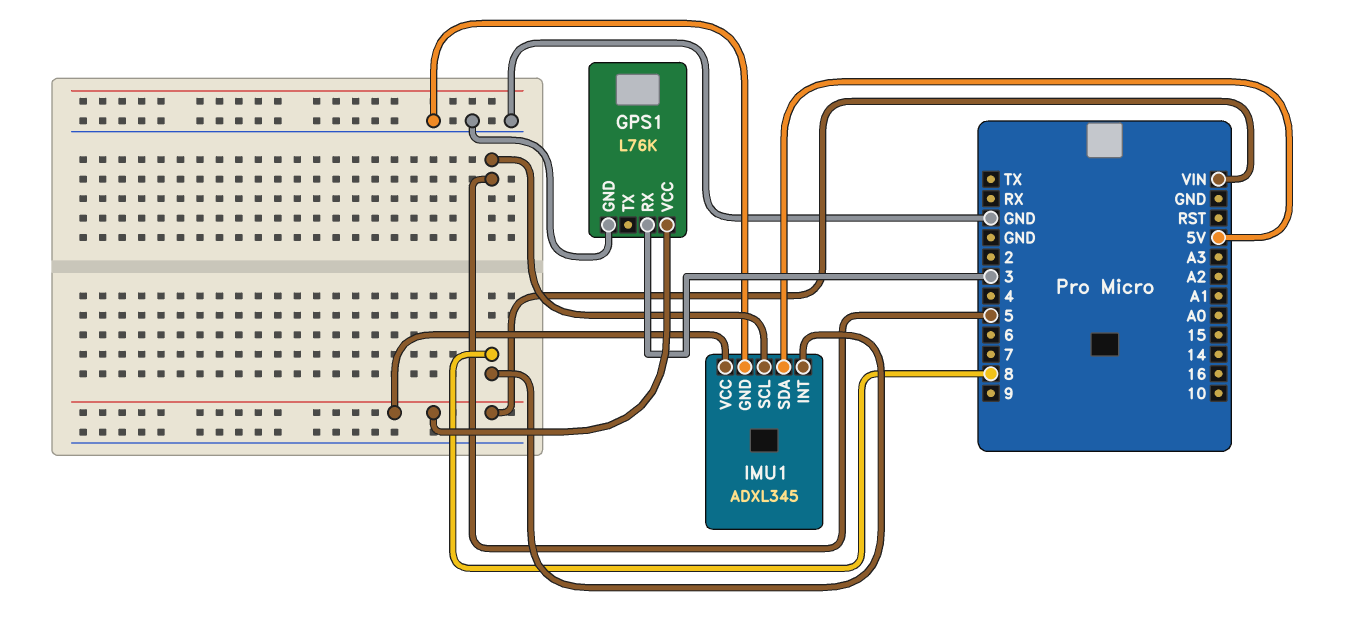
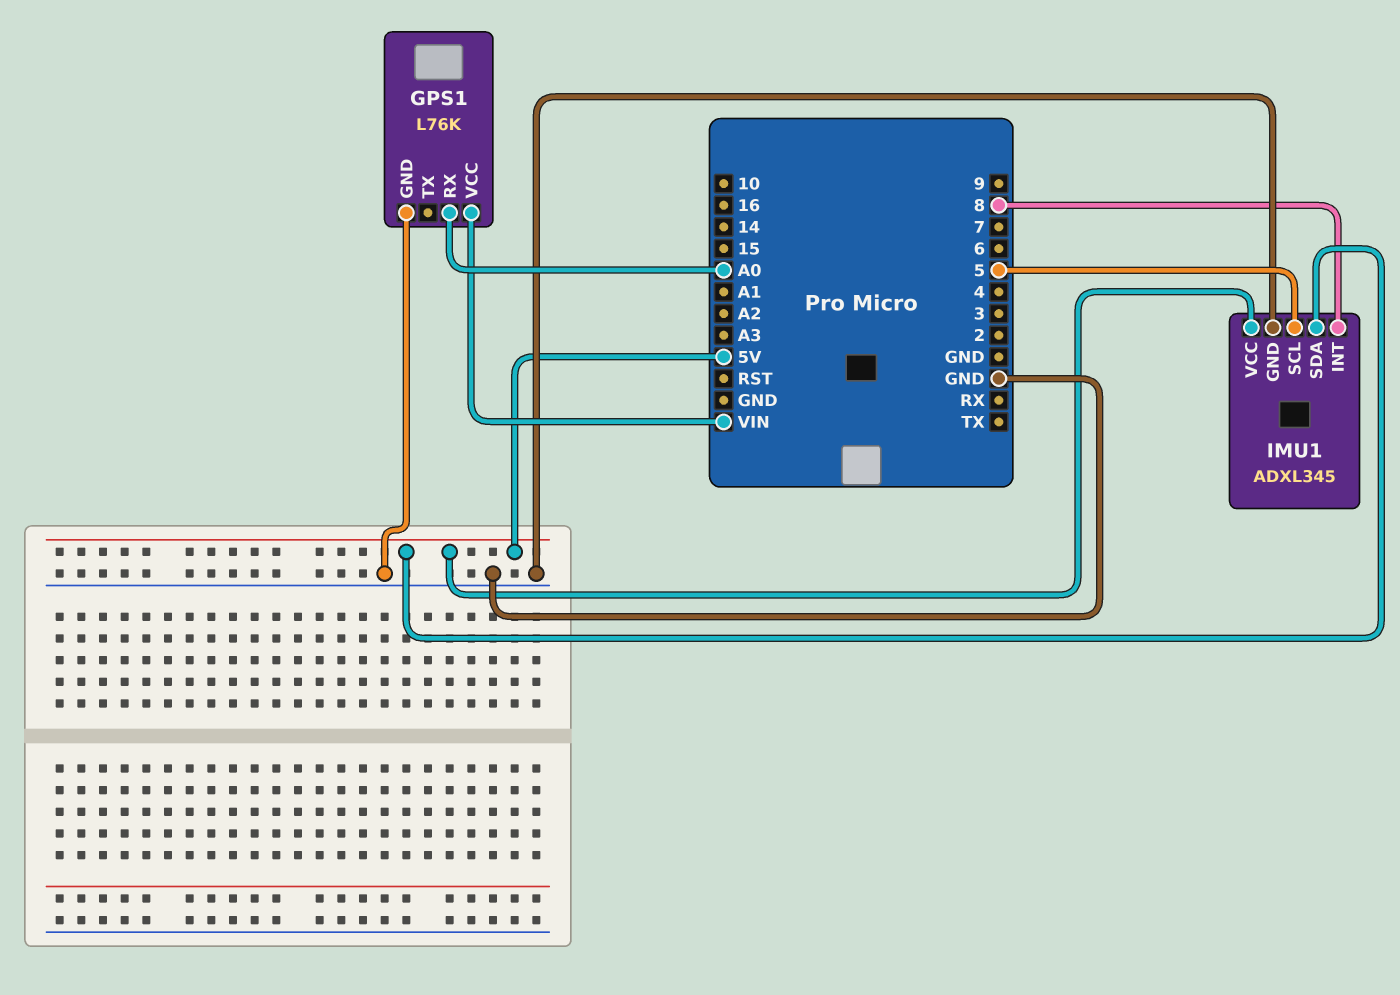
GPS1 pin RX: 3 -> A0
IMU1 pin VCC: VIN -> 5V

